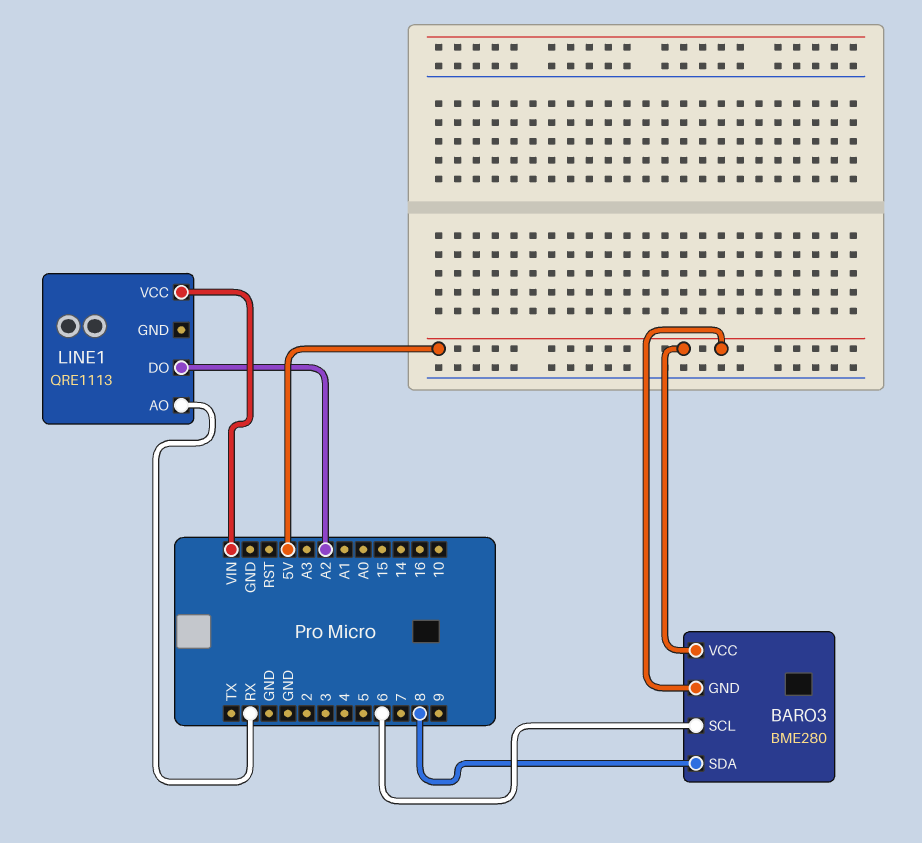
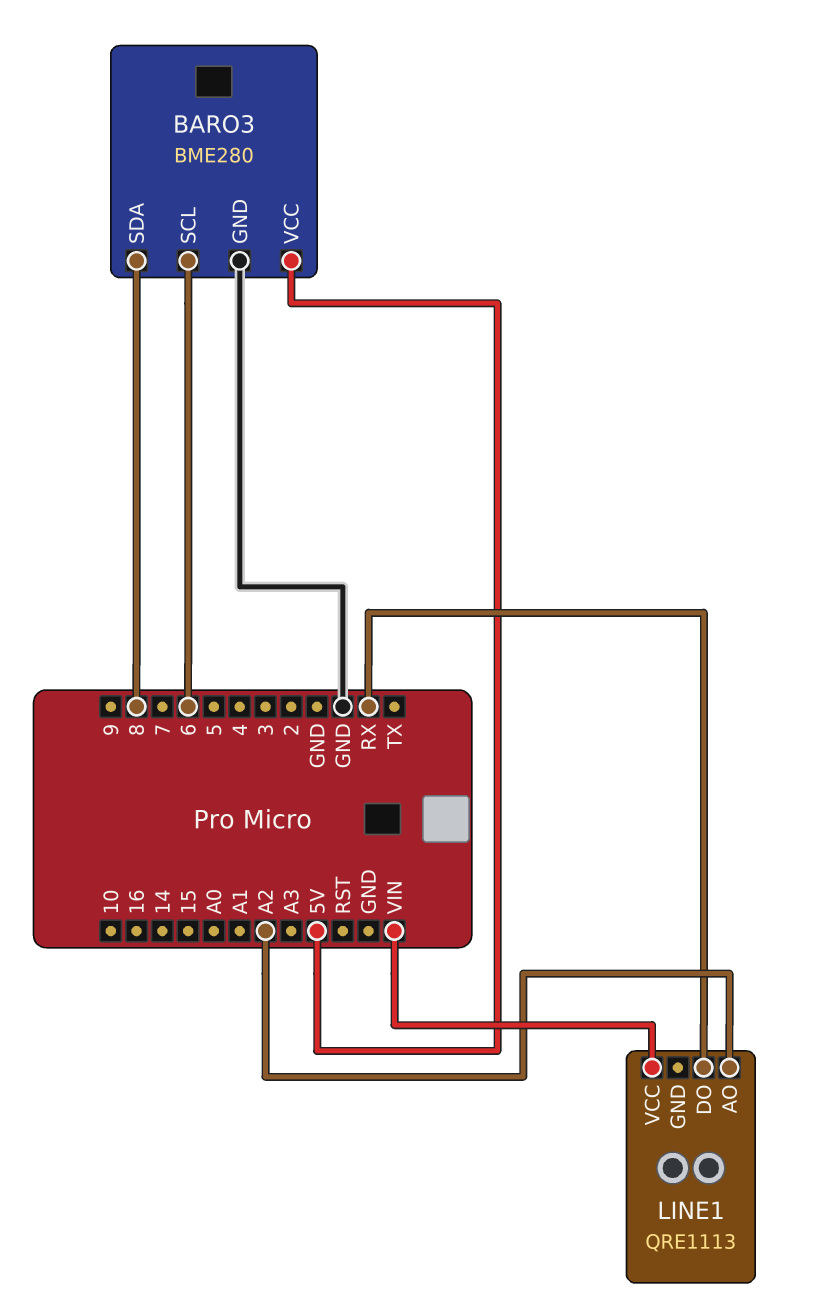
BARO3 pin GND: 5V -> GND
LINE1 pin AO: RX -> A2
LINE1 pin DO: A2 -> RX

